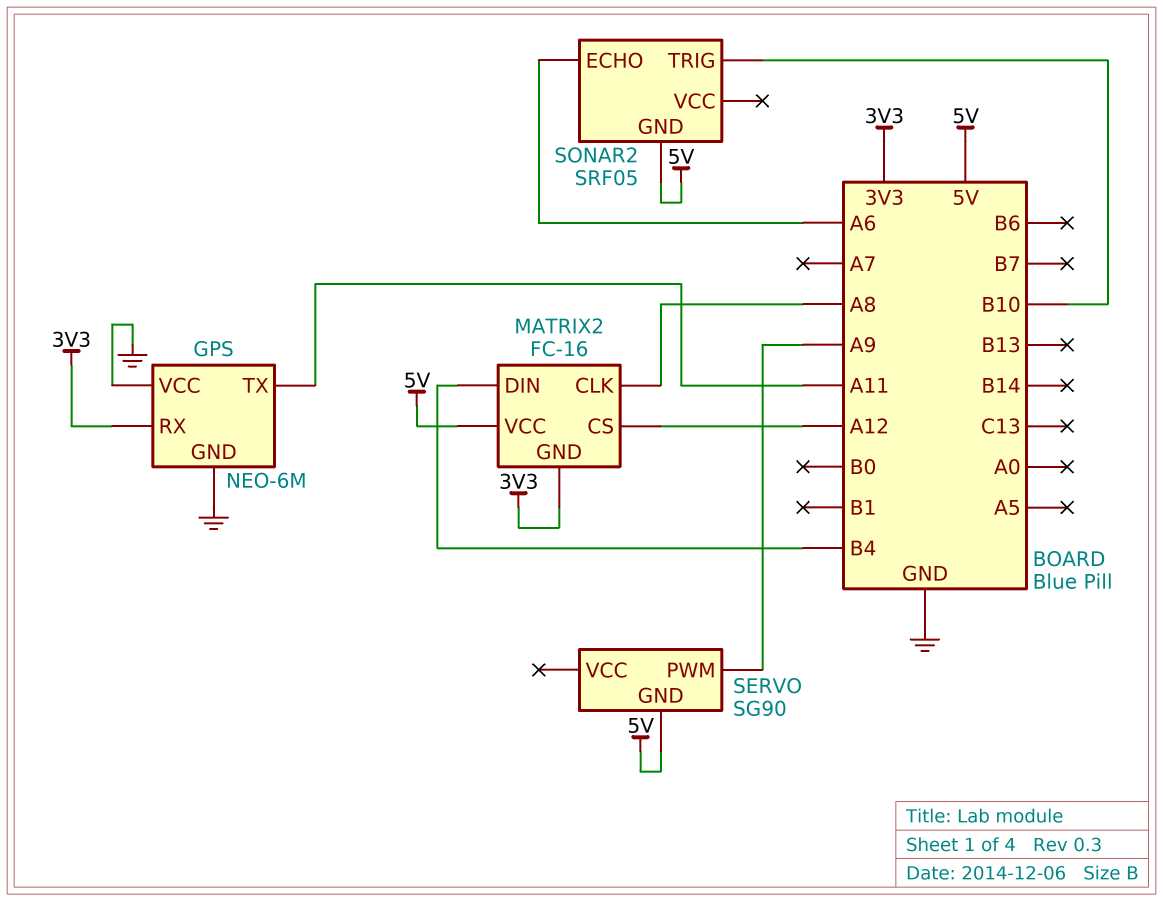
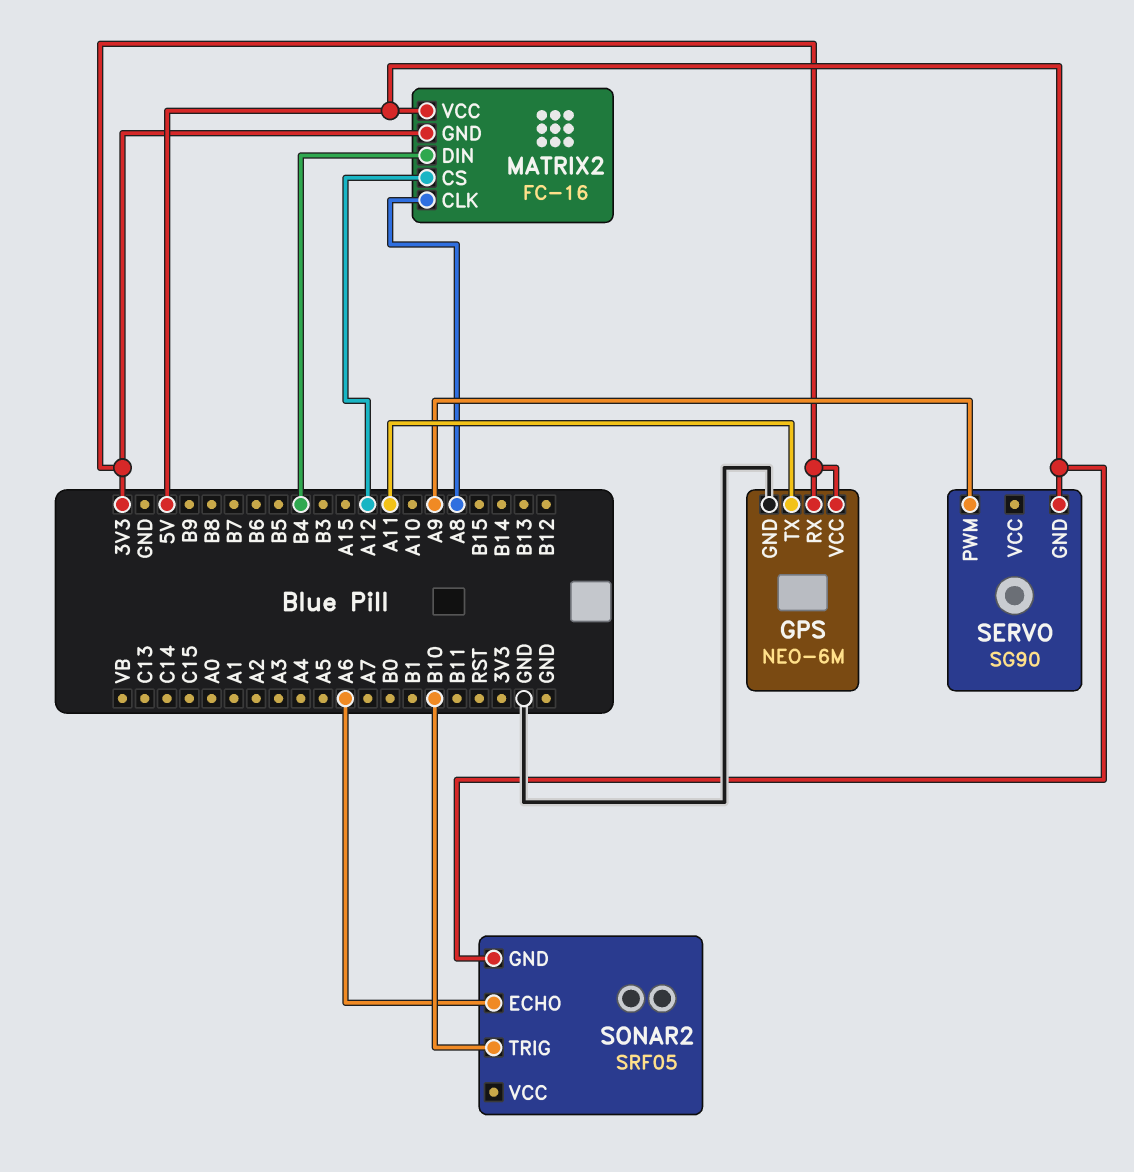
GPS pin VCC: GND -> 3V3

